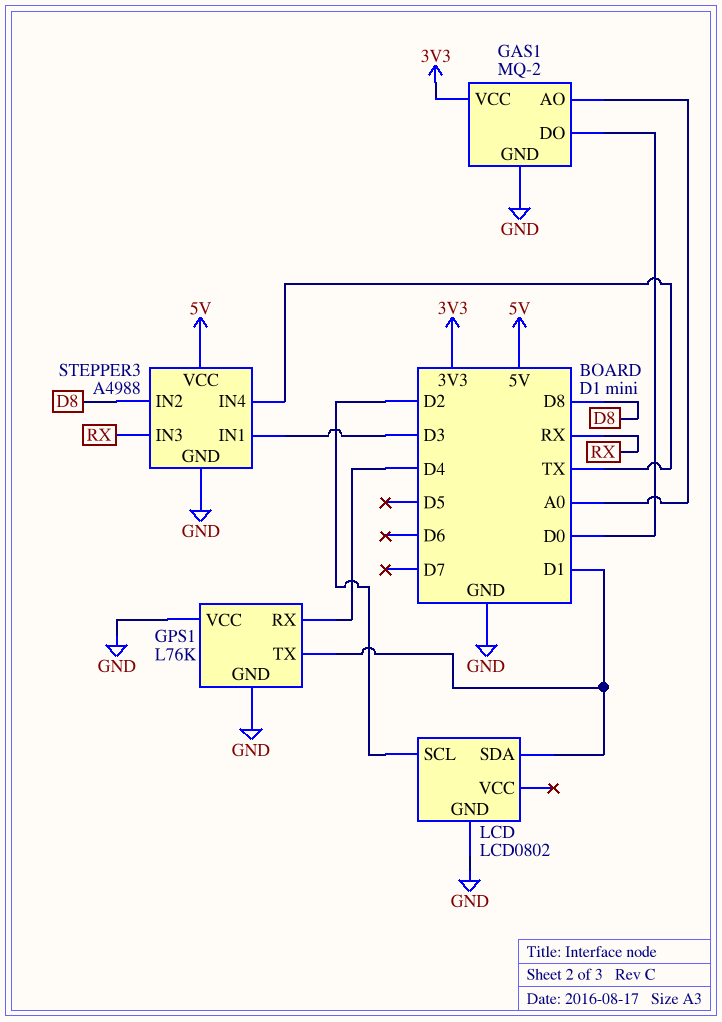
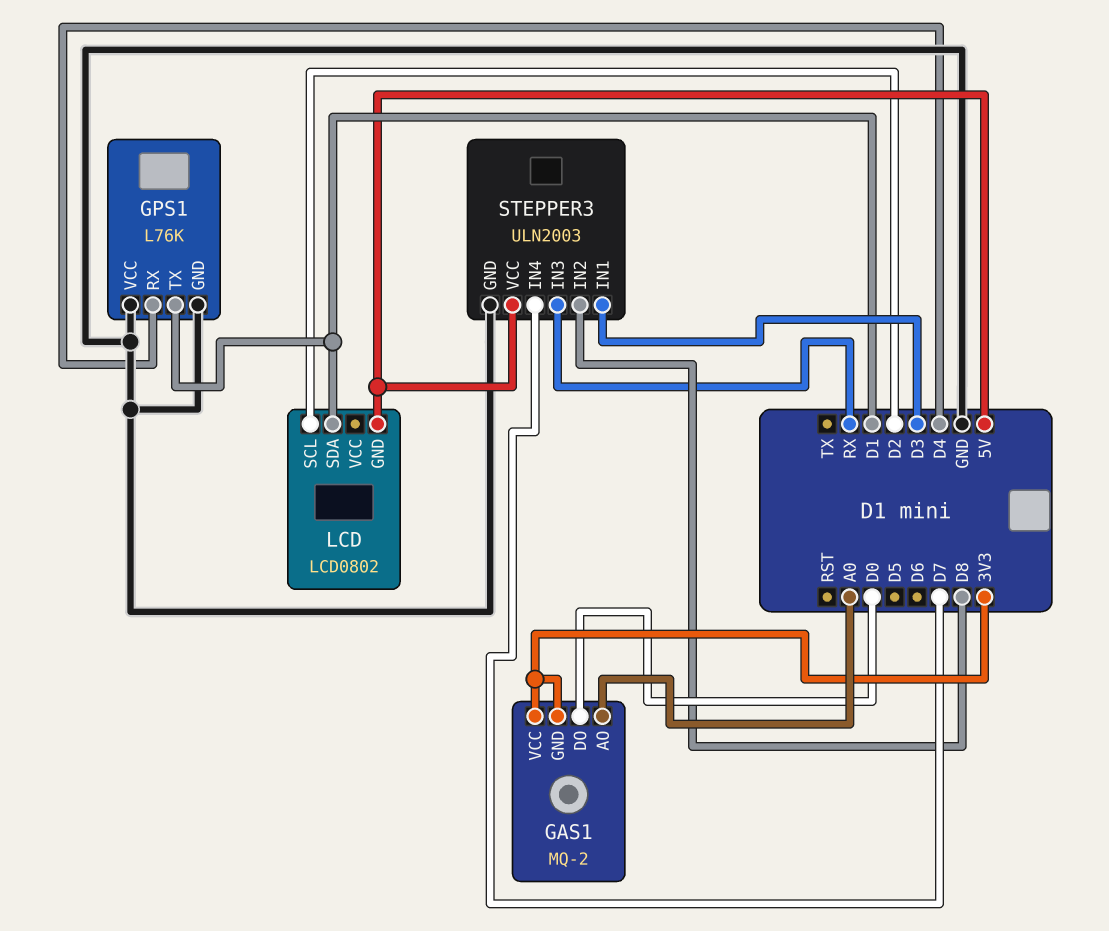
GAS1 pin GND: GND -> 3V3
LCD pin GND: GND -> 5V
STEPPER3: A4988 -> ULN2003
STEPPER3 pin IN4: TX -> D7

